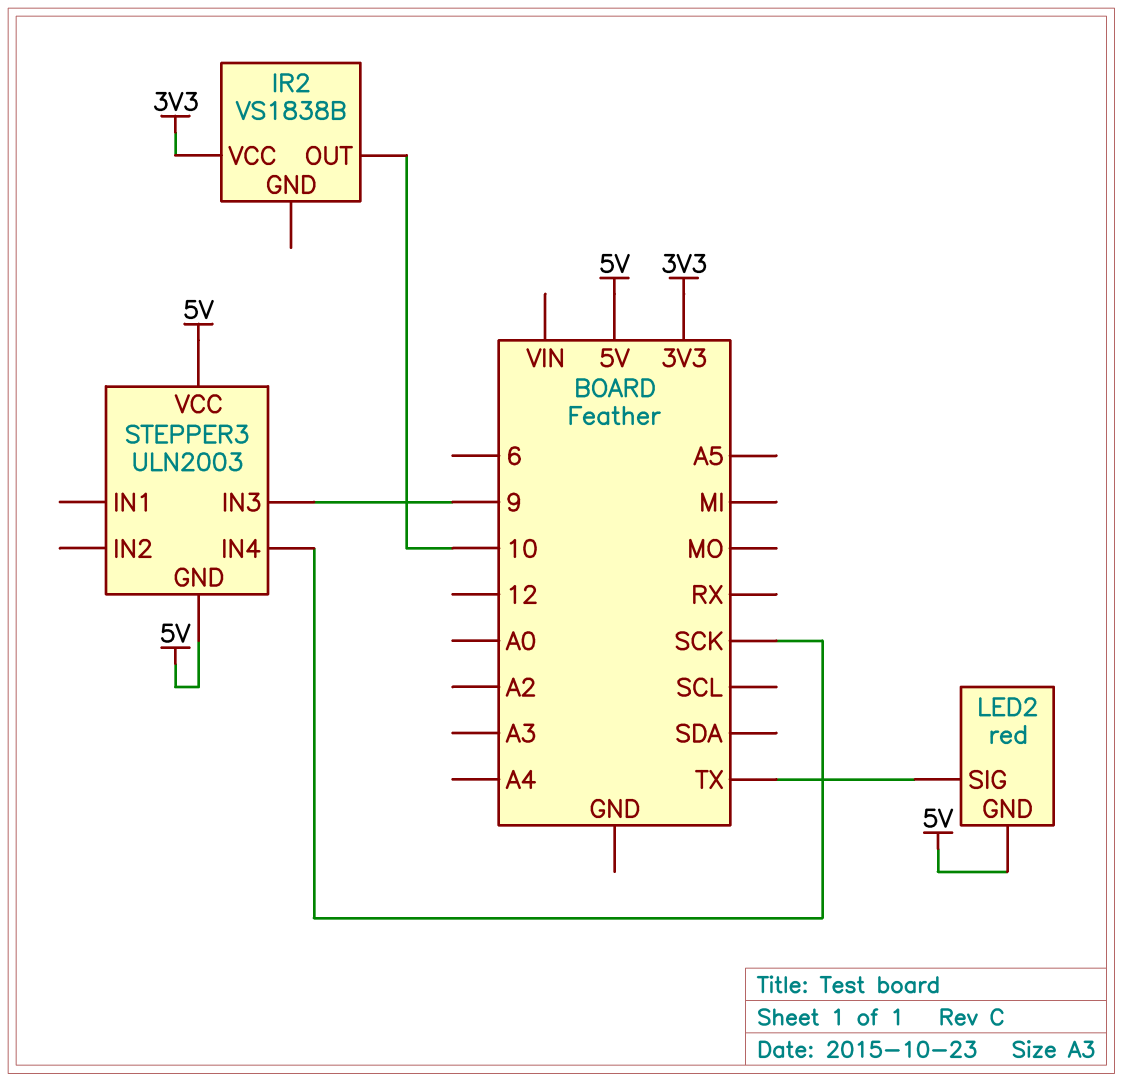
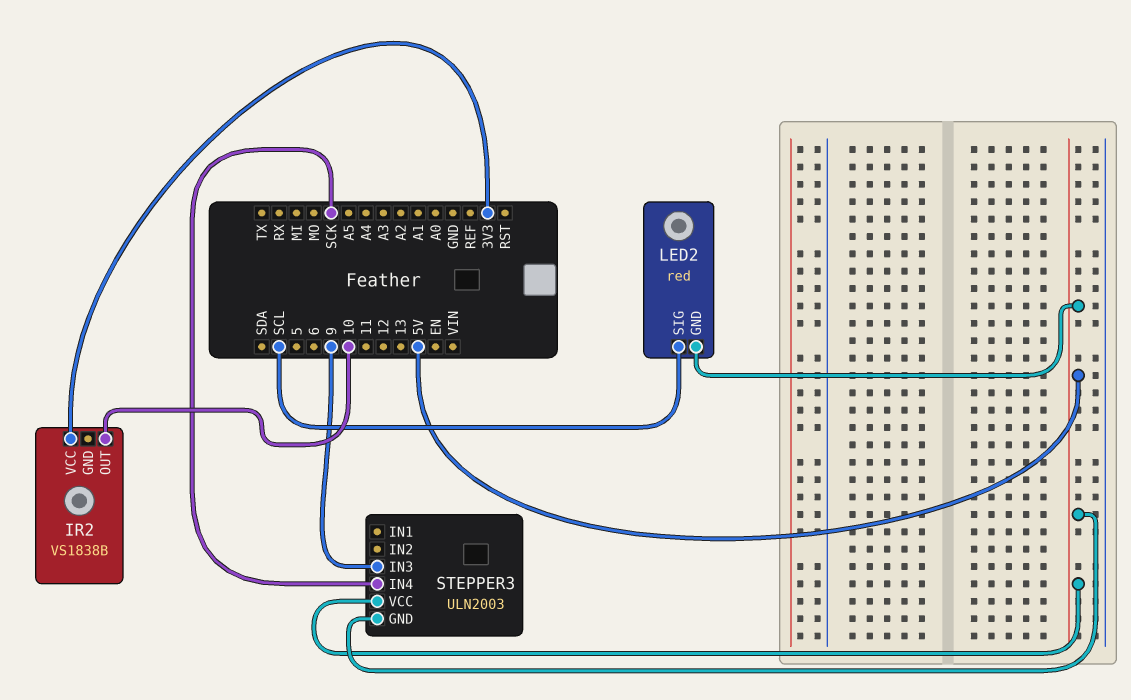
LED2 pin SIG: TX -> SCL

